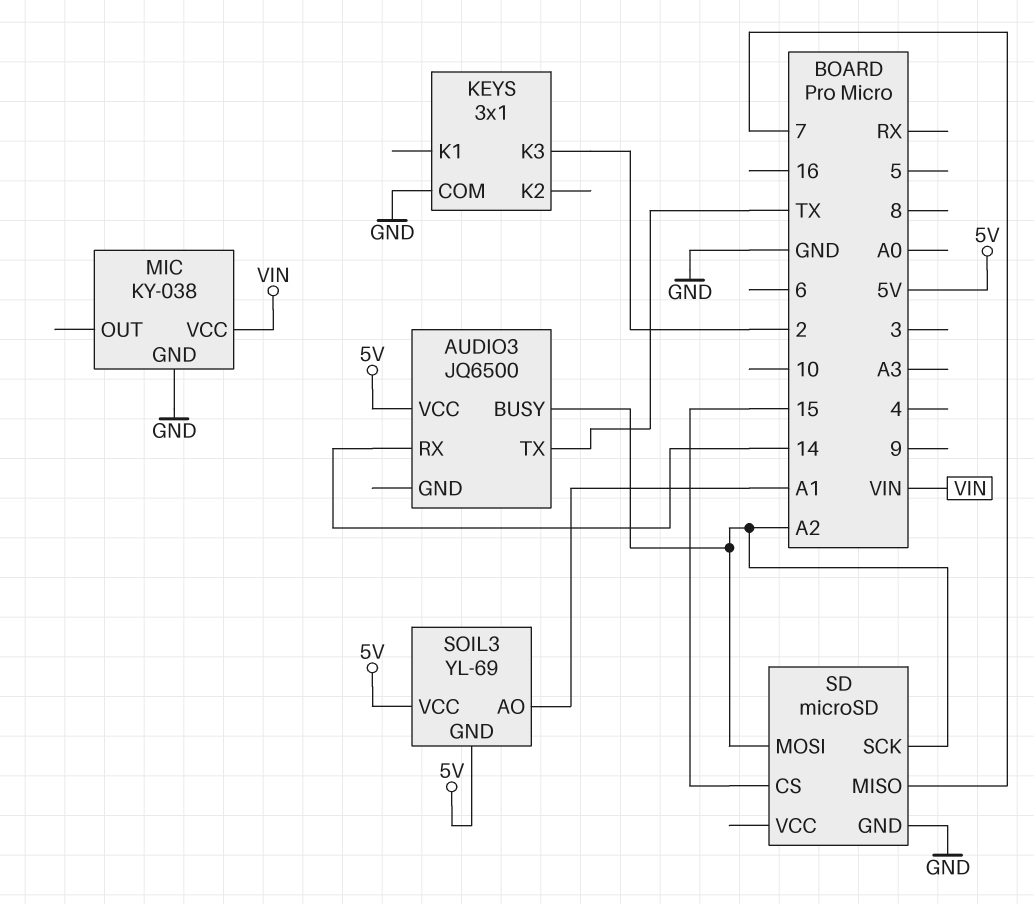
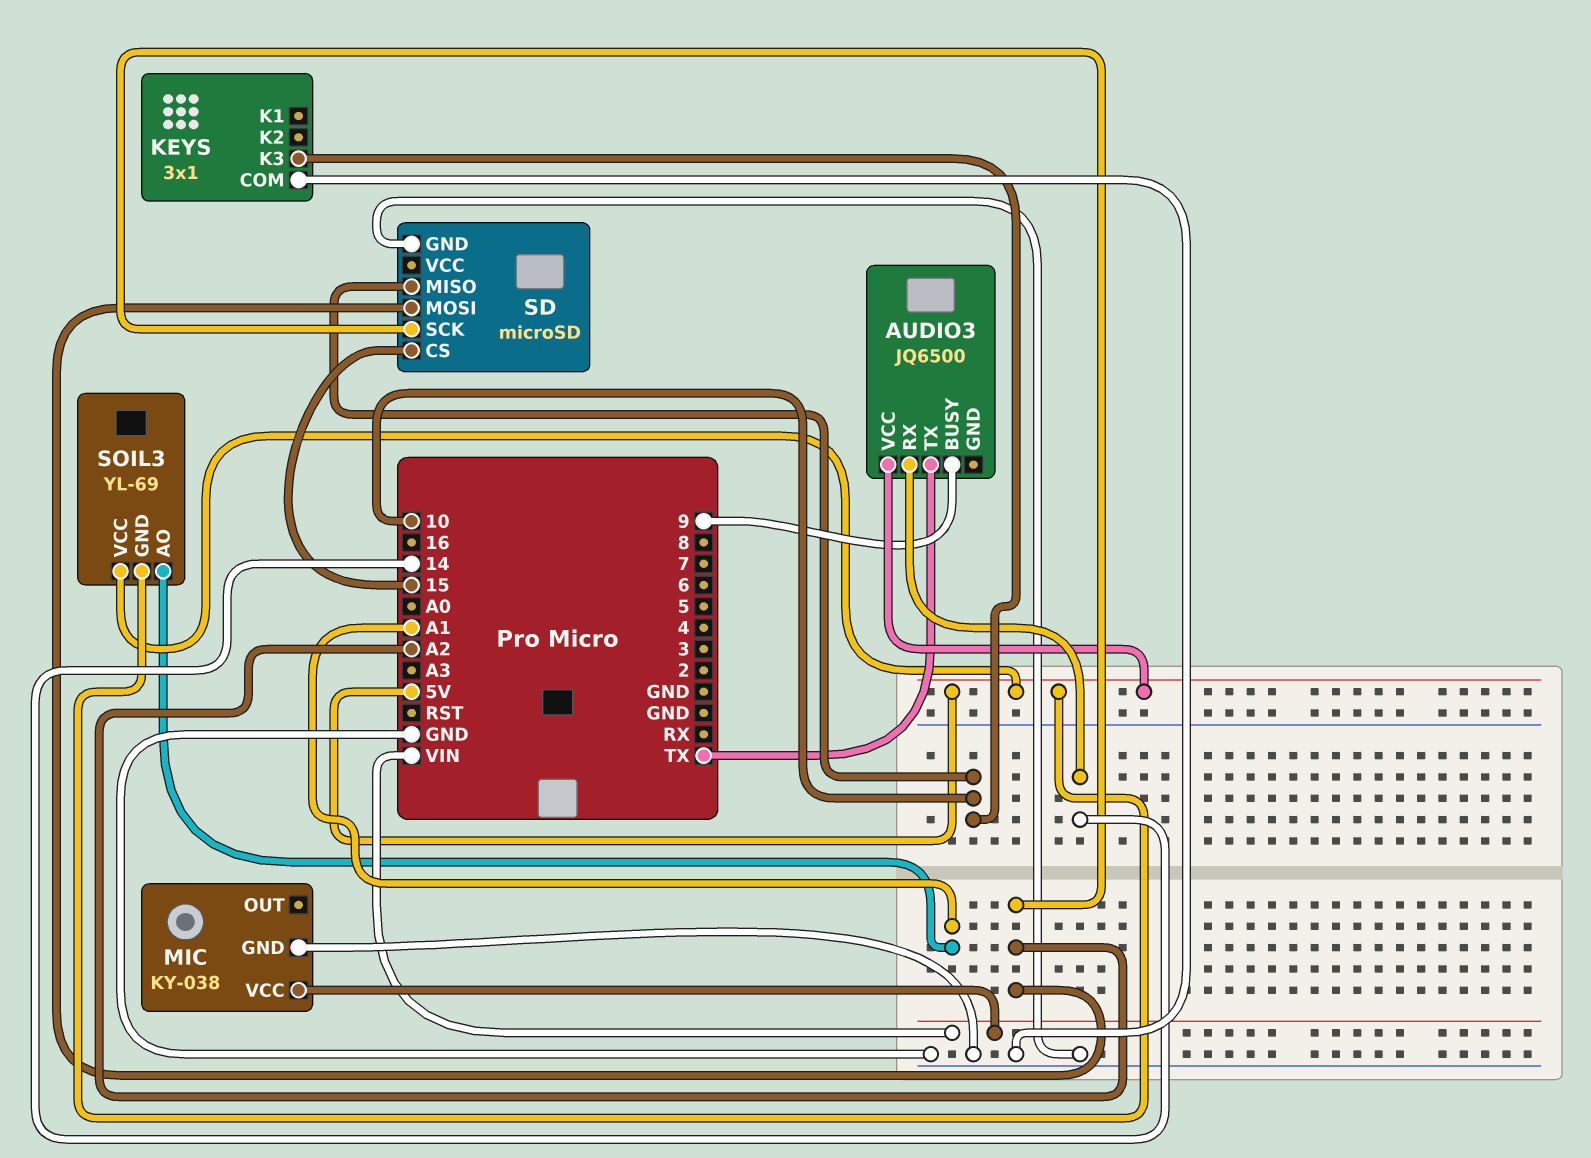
AUDIO3 pin BUSY: A2 -> 9
KEYS pin K3: 2 -> 10
SD pin MISO: 7 -> 10

